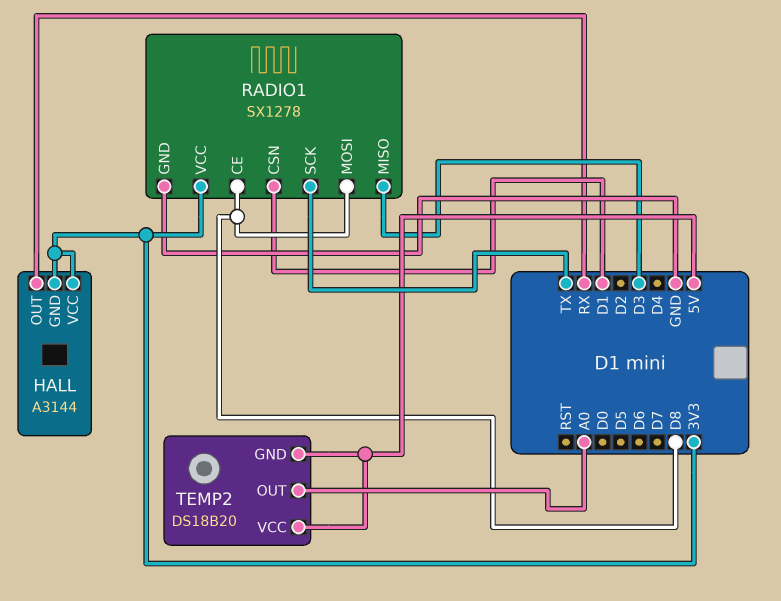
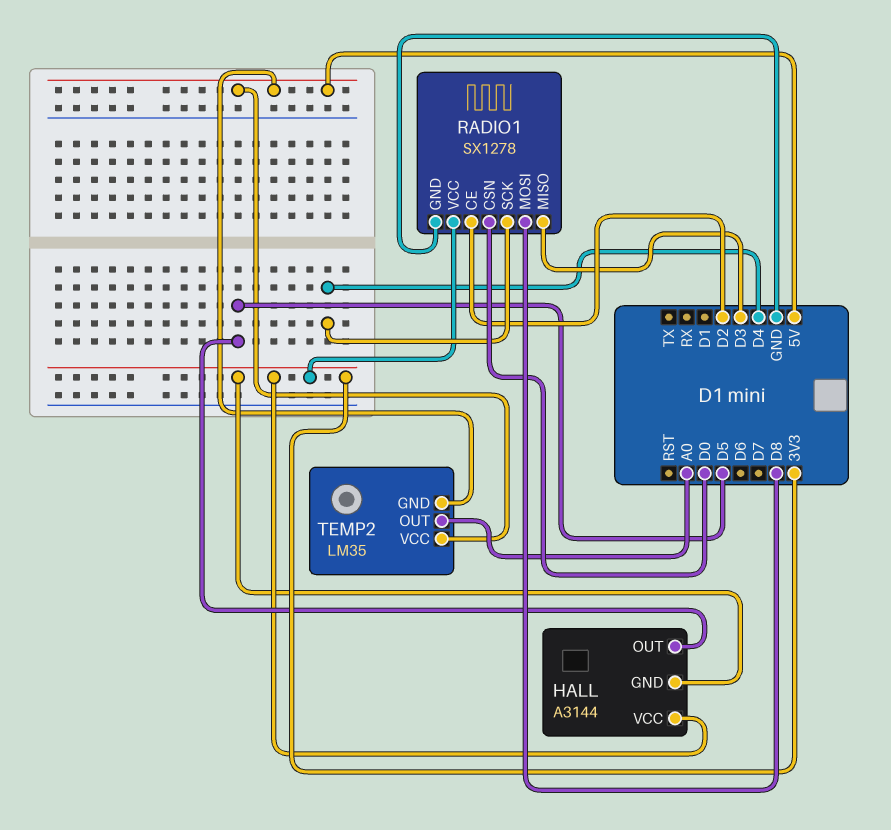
HALL pin OUT: RX -> D5
RADIO1 pin CE: D8 -> D2
RADIO1 pin CSN: D1 -> D0
RADIO1 pin SCK: TX -> D4
TEMP2: DS18B20 -> LM35

